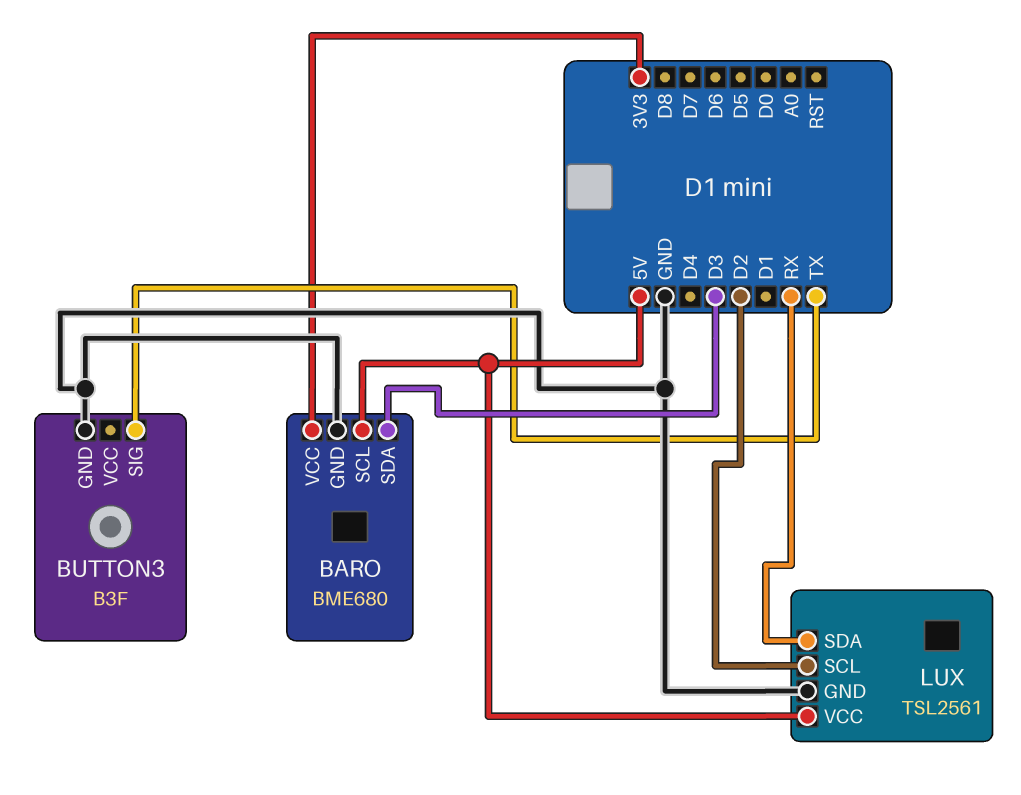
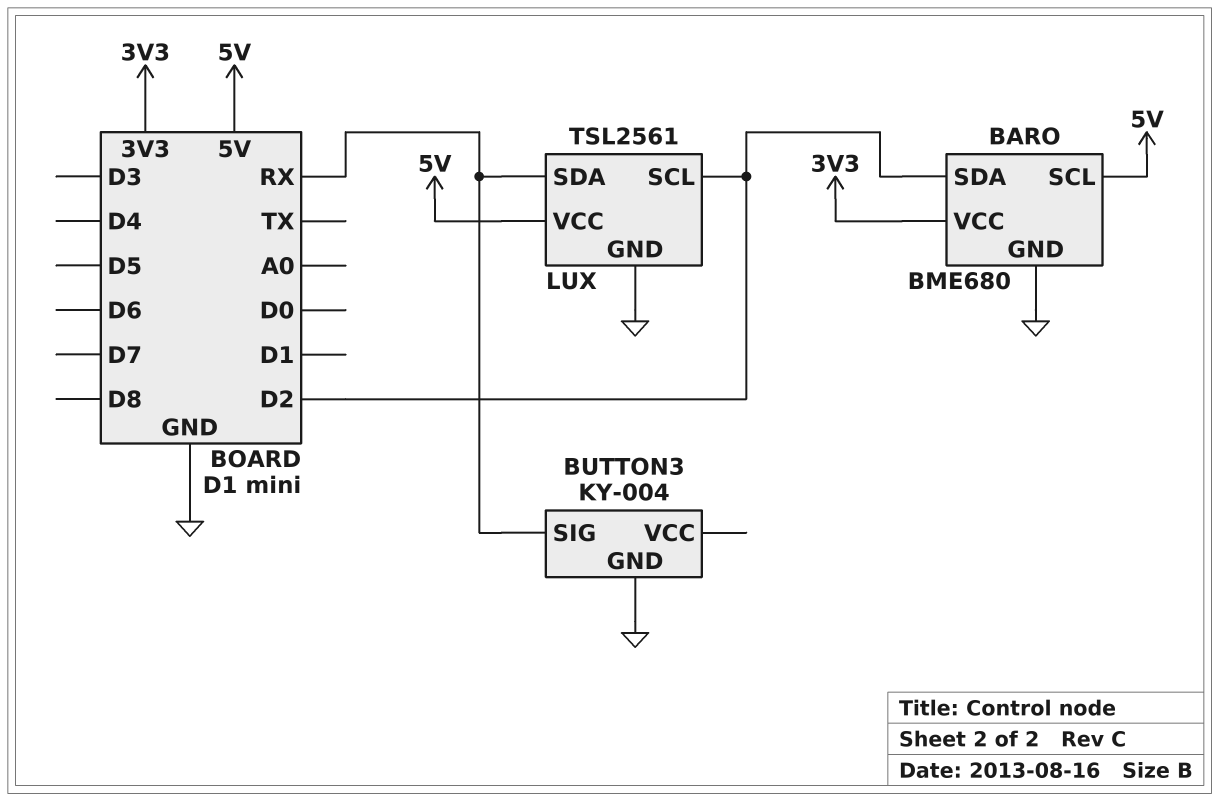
BARO pin SDA: D3 -> D2
BUTTON3: B3F -> KY-004
BUTTON3 pin SIG: TX -> RX

